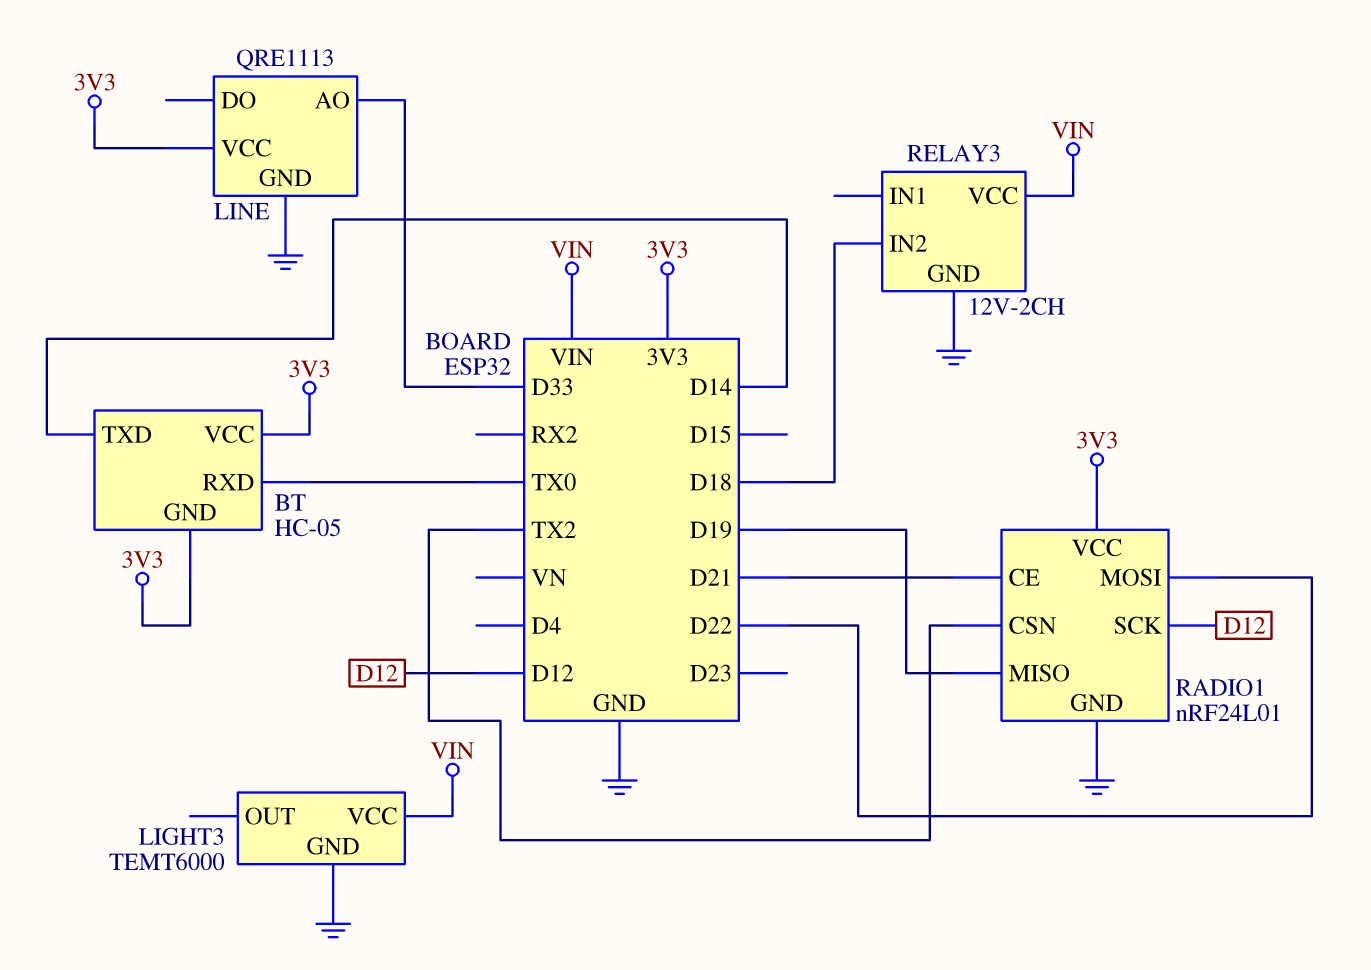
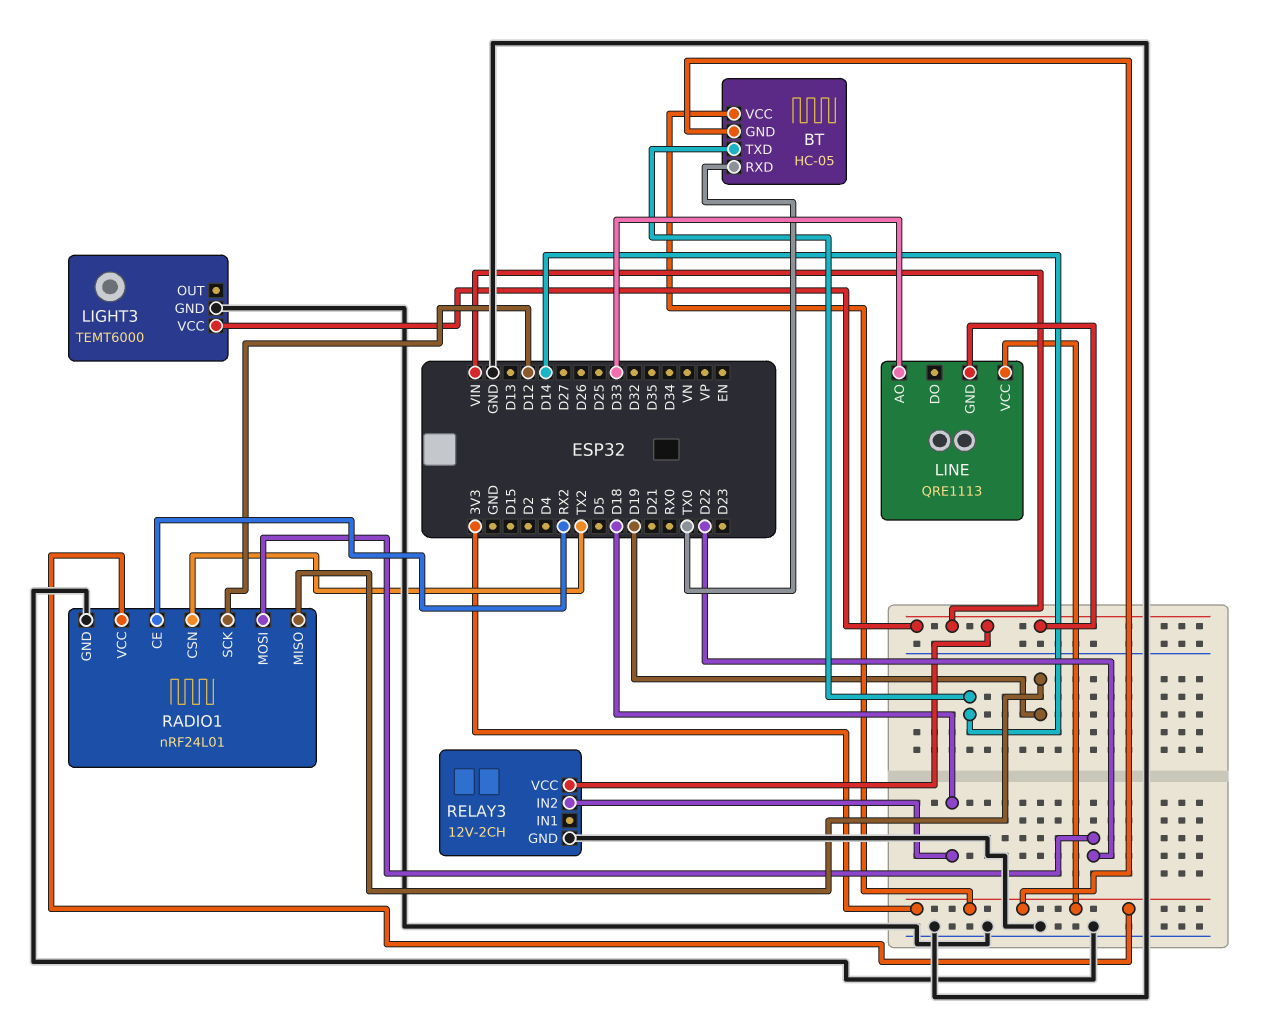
LINE pin GND: GND -> VIN
RADIO1 pin CE: D21 -> RX2

